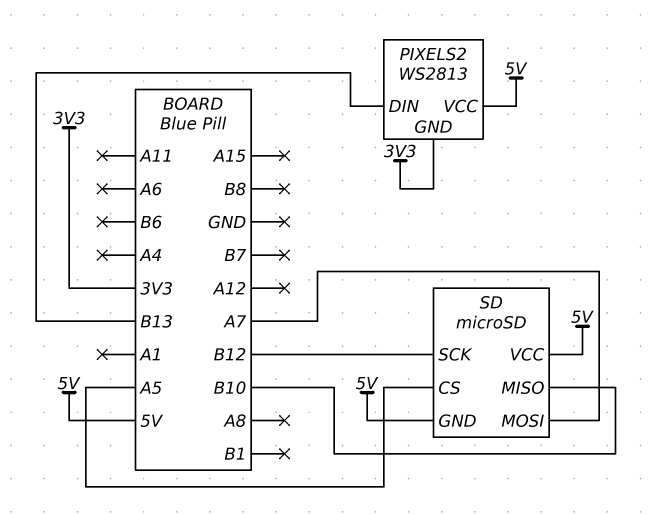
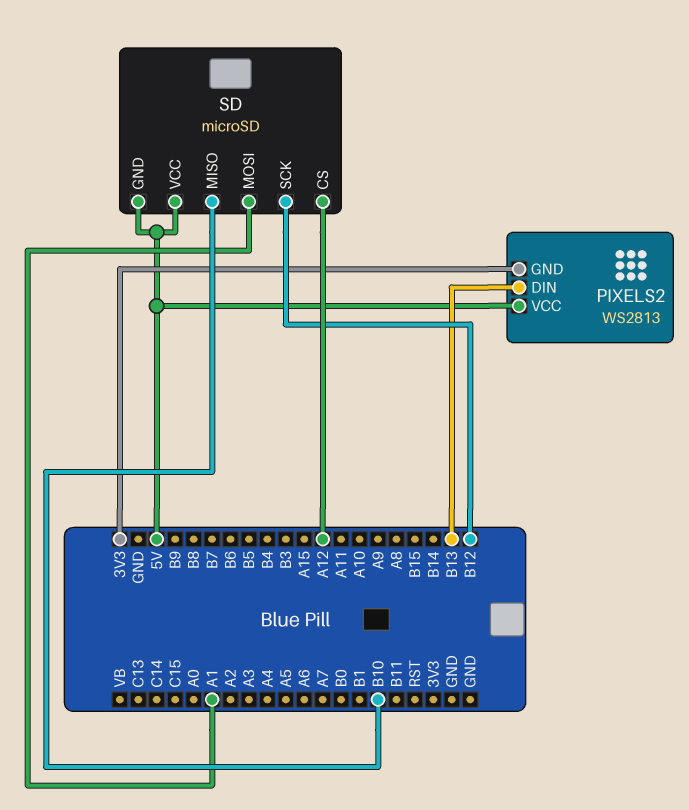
SD pin CS: A5 -> A12
SD pin MOSI: A7 -> A1

